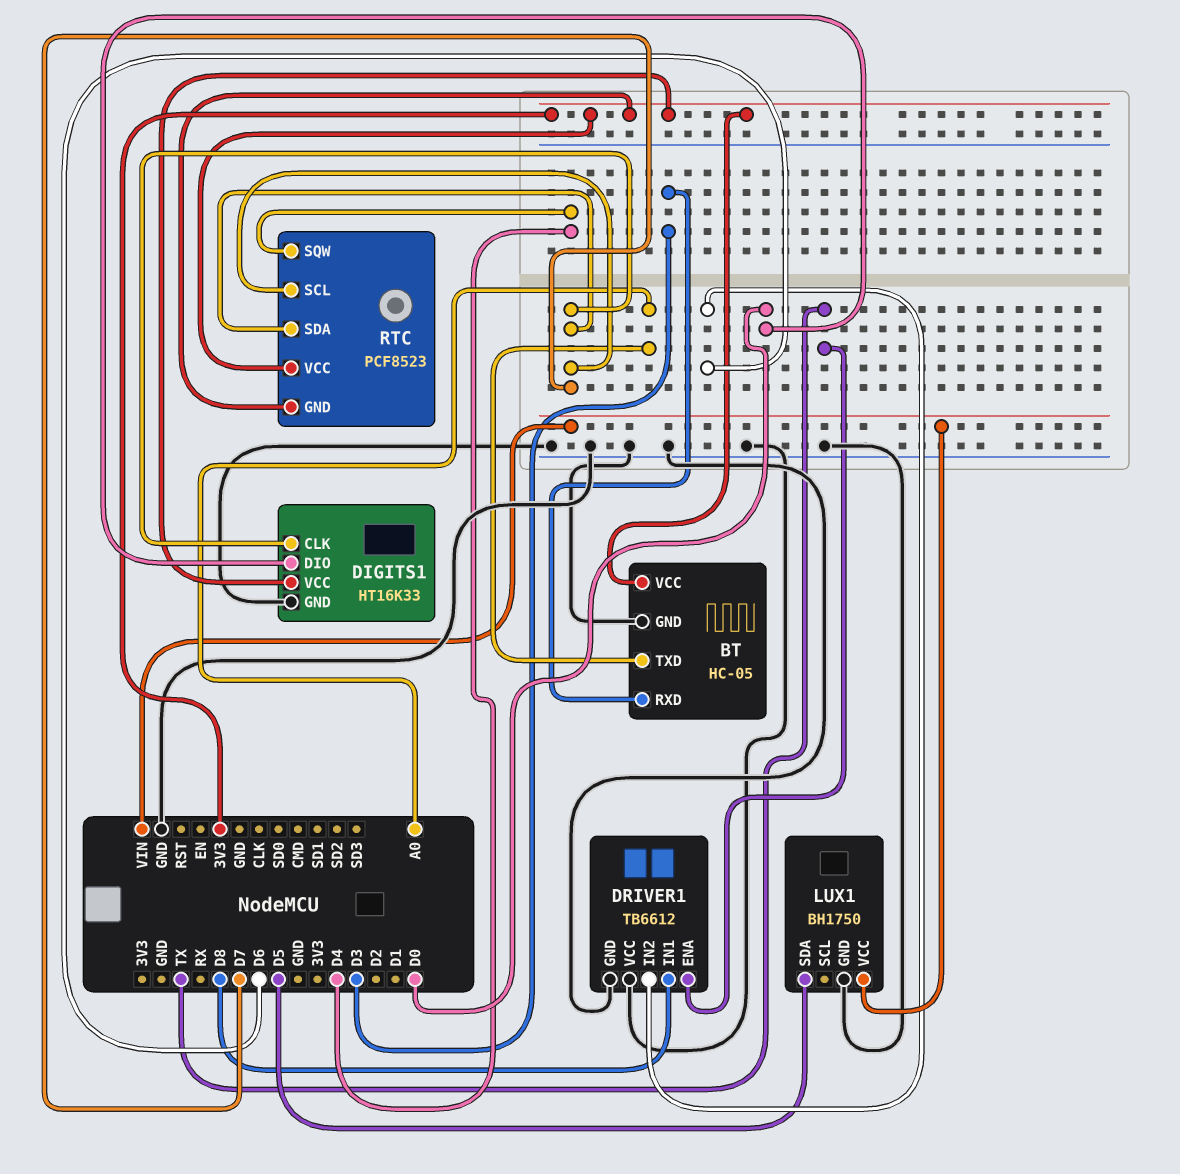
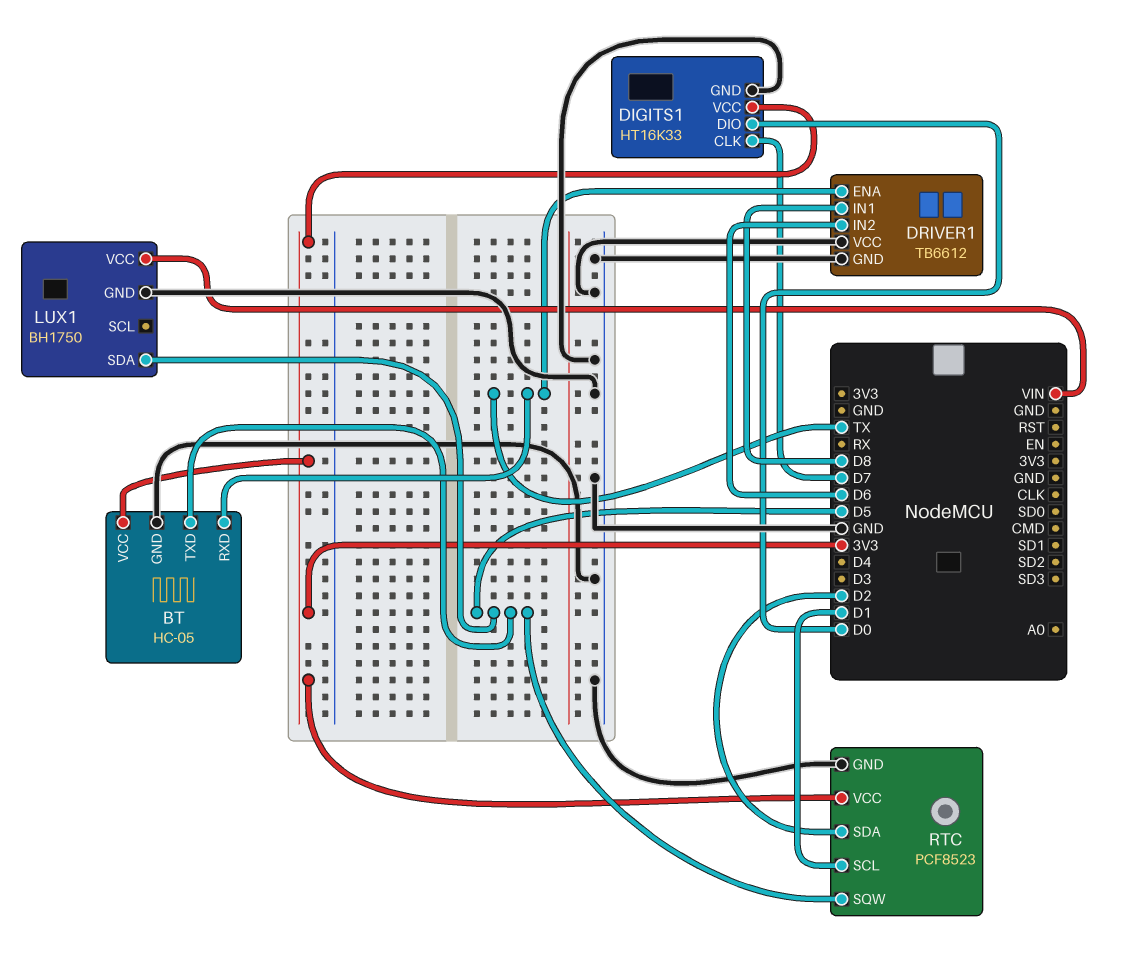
BT pin RXD: D3 -> TX
BT pin TXD: A0 -> D5
RTC pin GND: 3V3 -> GND
RTC pin SCL: D7 -> D1
RTC pin SDA: D7 -> D2
RTC pin SQW: D4 -> D5

